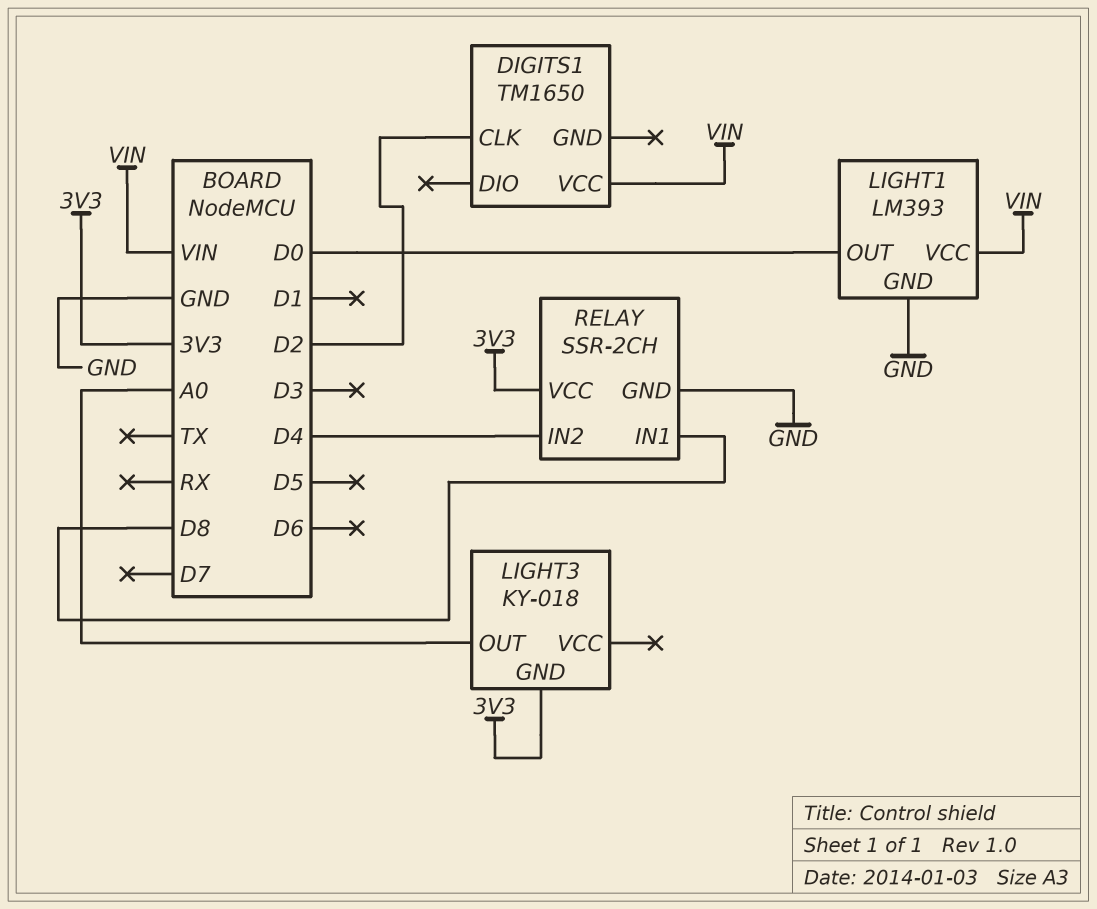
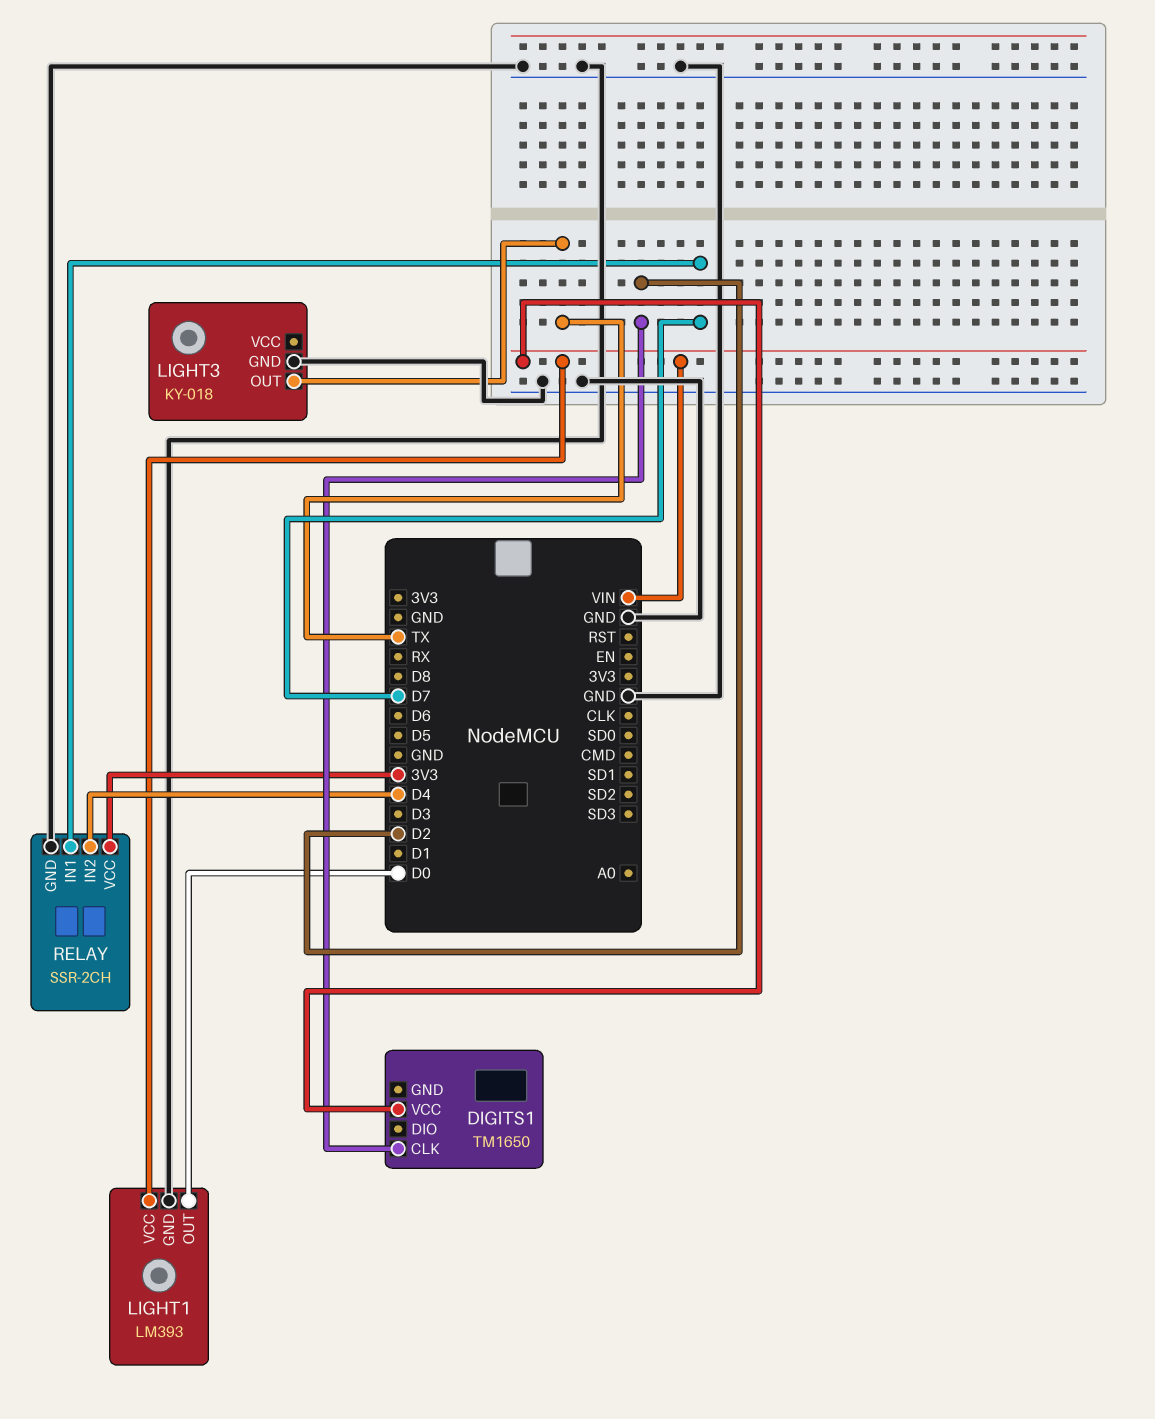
LIGHT3 pin GND: 3V3 -> GND
LIGHT3 pin OUT: A0 -> TX
RELAY pin IN1: D8 -> D7

